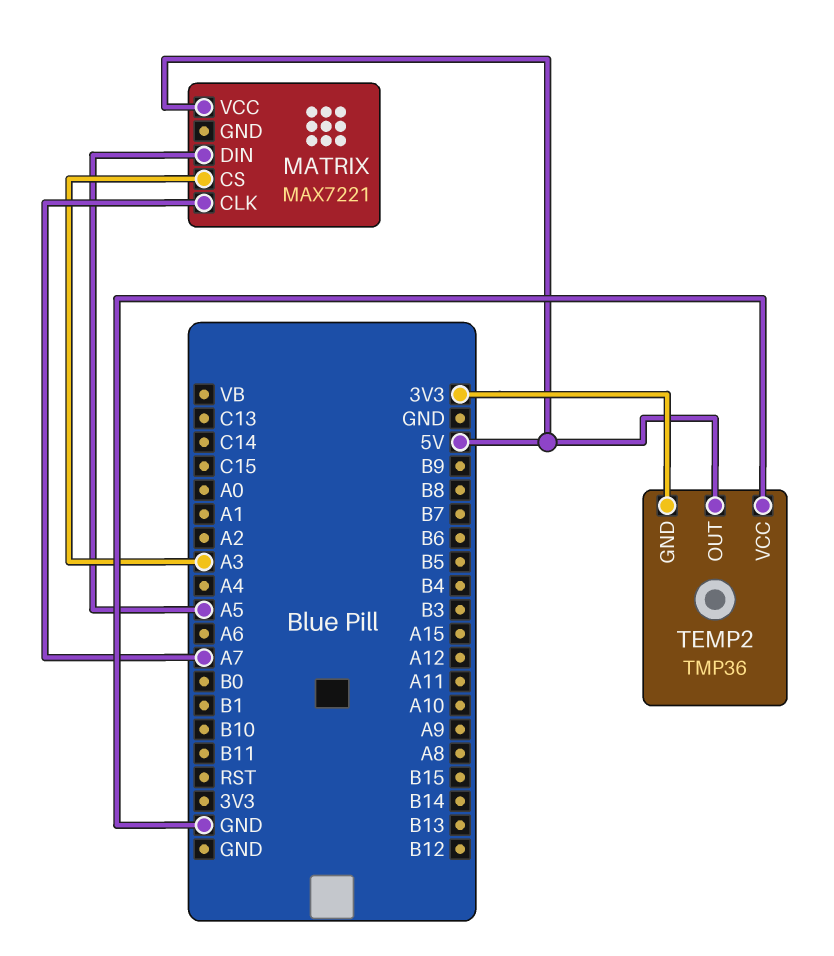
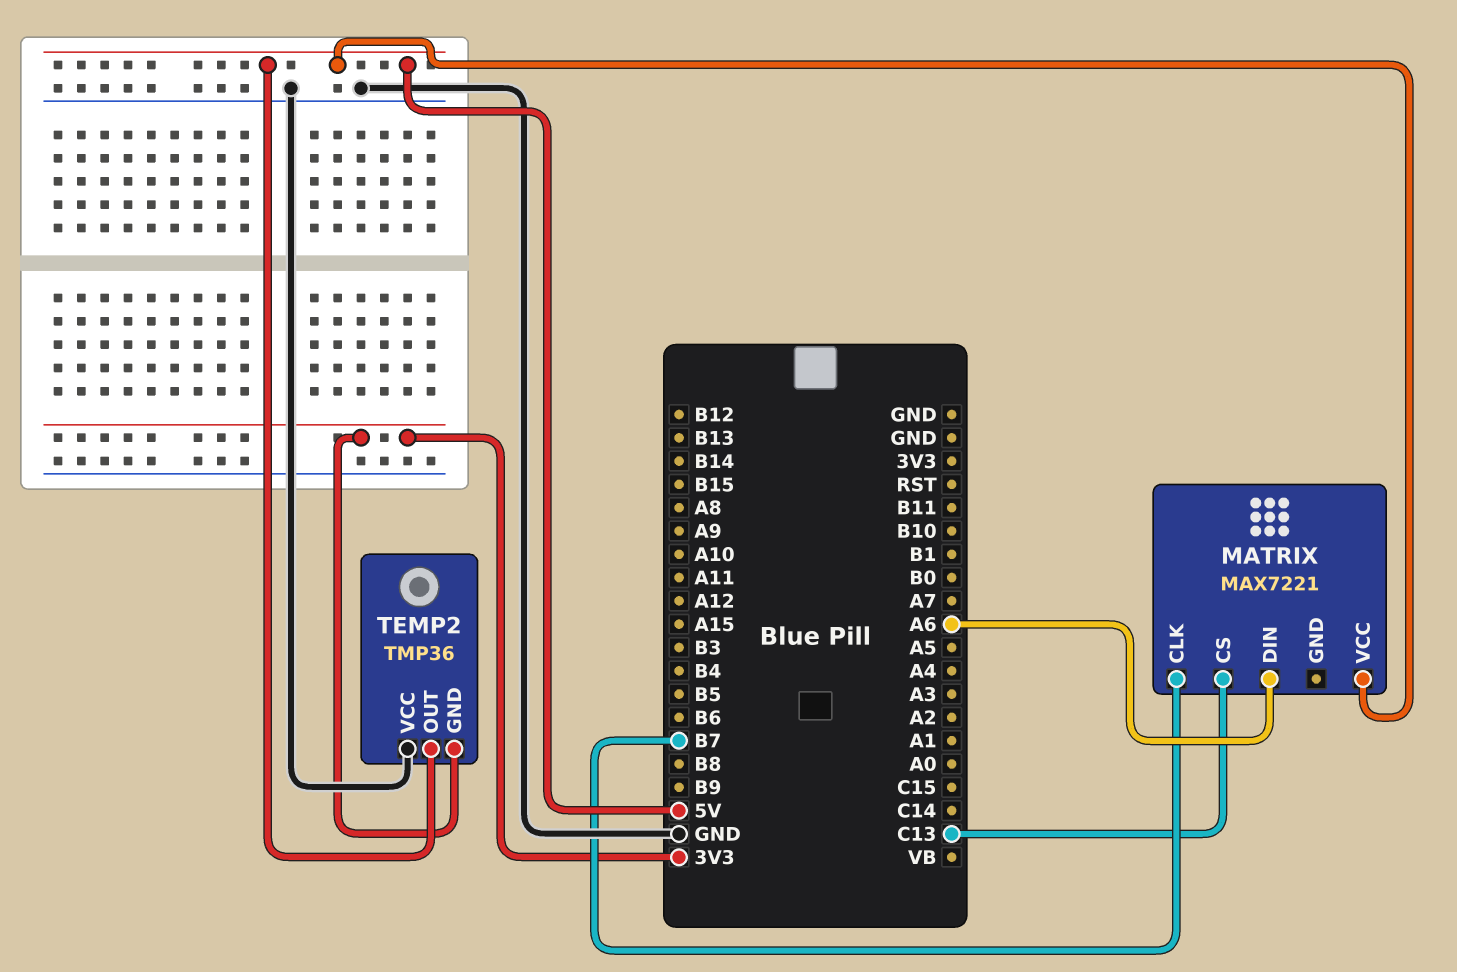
MATRIX pin CLK: A7 -> B7
MATRIX pin CS: A3 -> C13
MATRIX pin DIN: A5 -> A6

